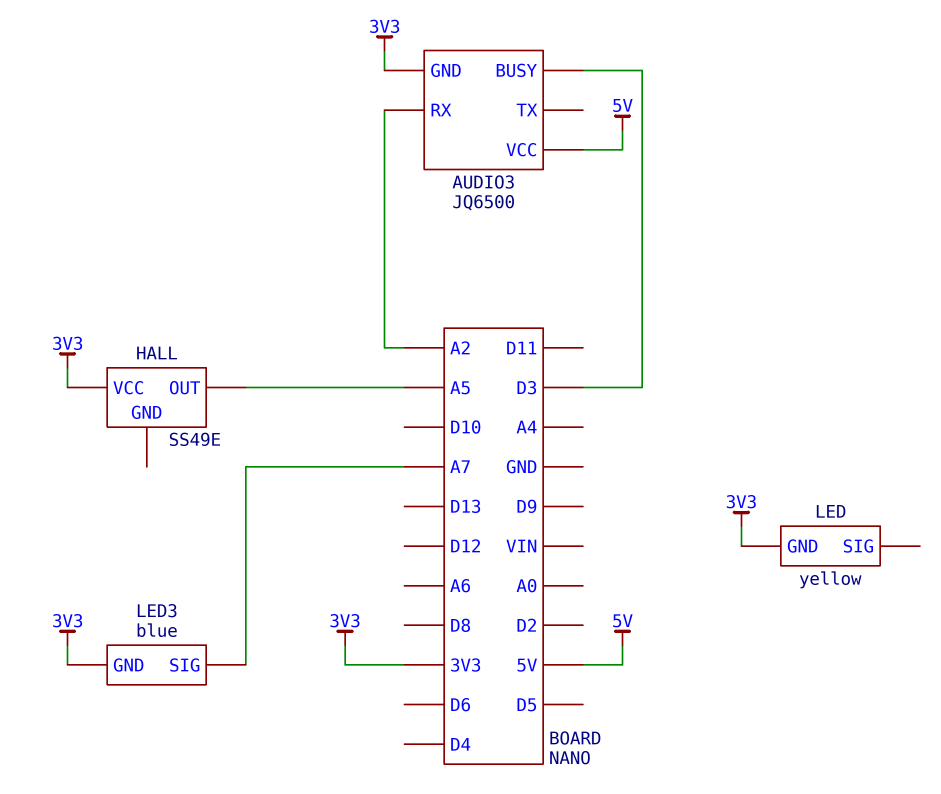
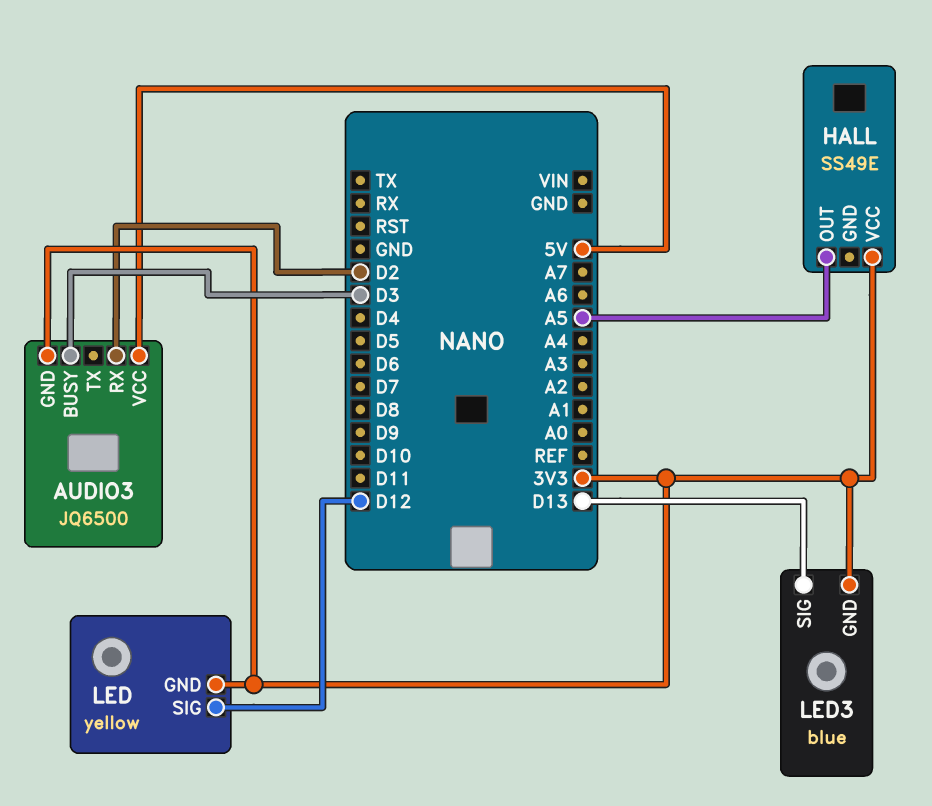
AUDIO3 pin RX: A2 -> D2
LED pin SIG: none -> D12
LED3 pin SIG: A7 -> D13

